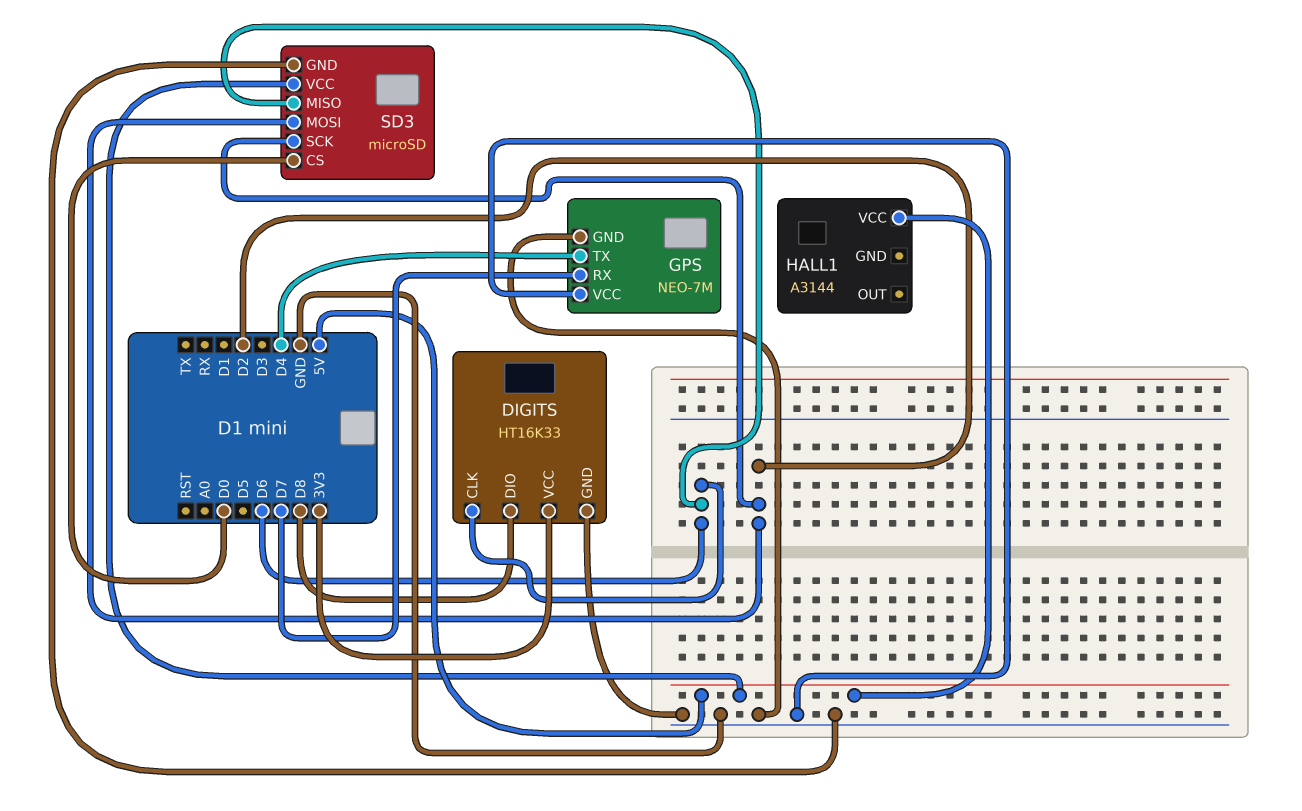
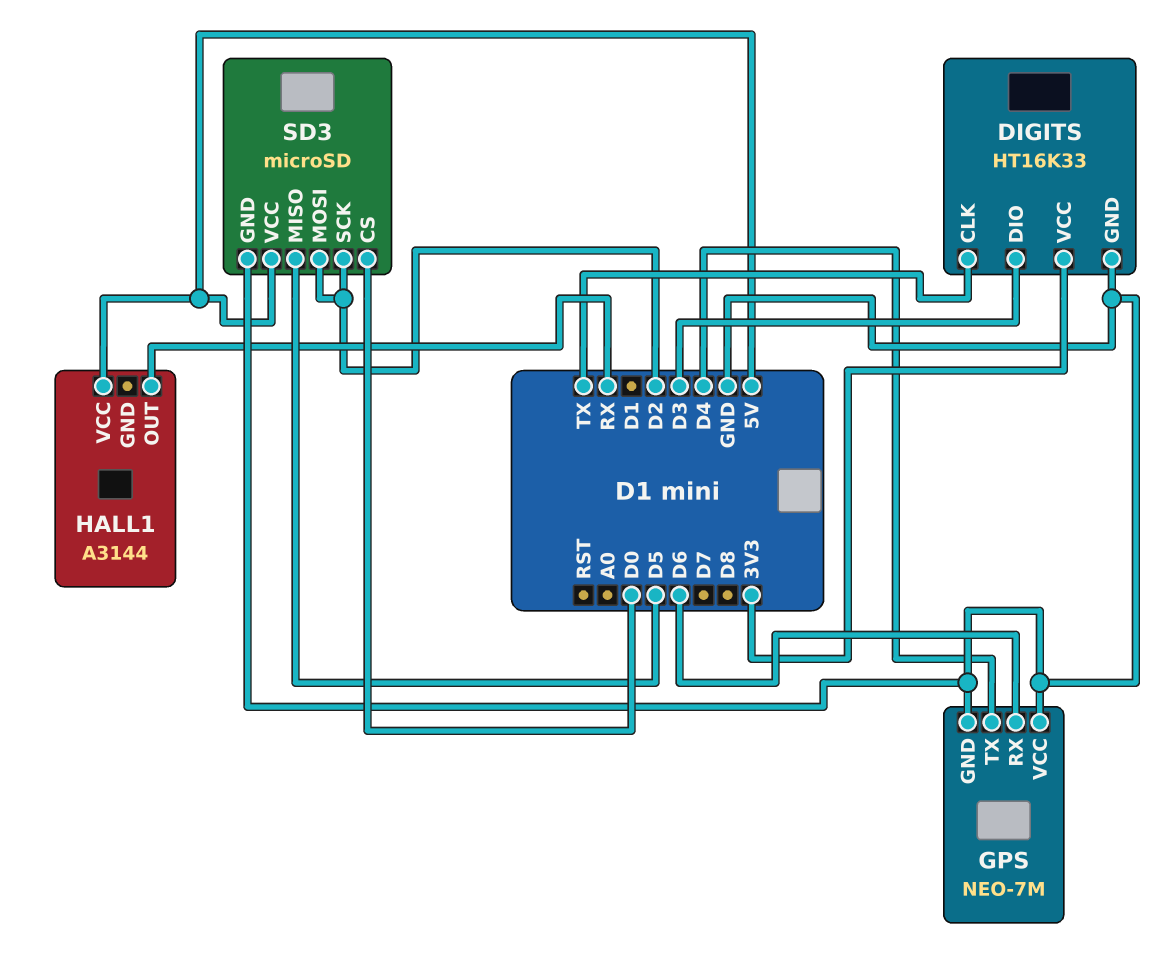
DIGITS pin CLK: D6 -> TX
DIGITS pin DIO: D8 -> D3
GPS pin RX: D7 -> D6
HALL1 pin OUT: none -> RX
SD3 pin MISO: D6 -> D5

